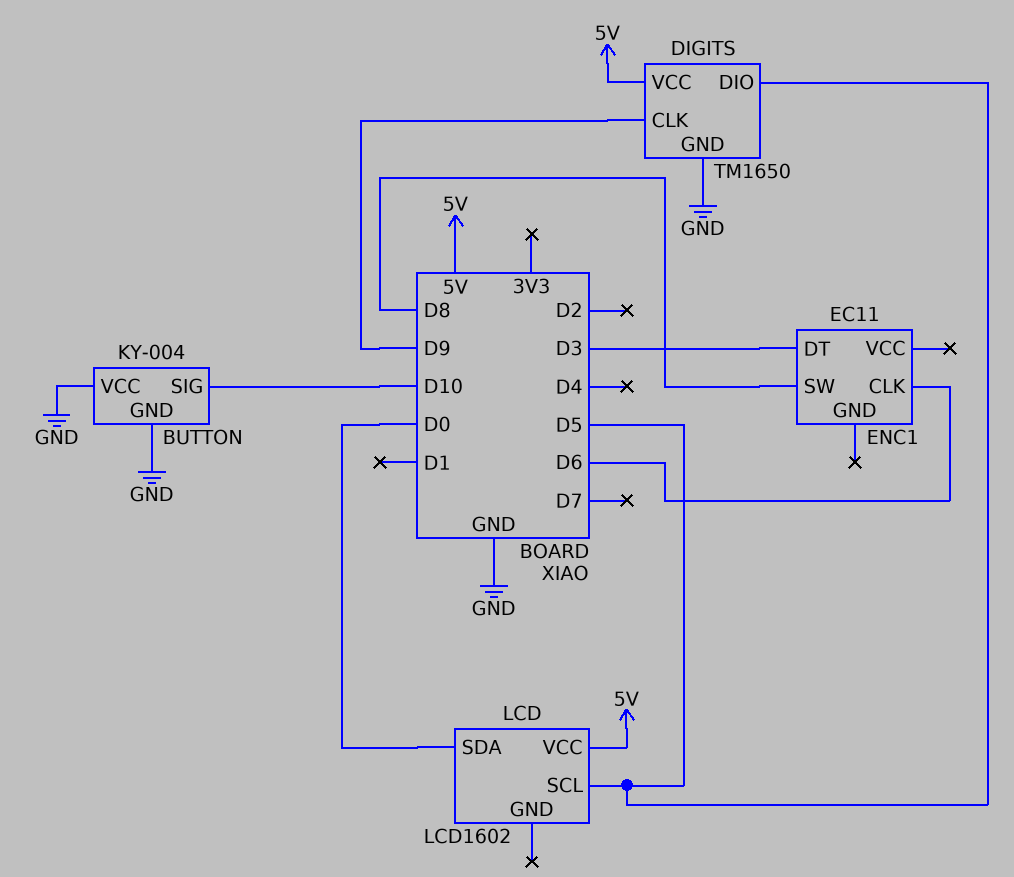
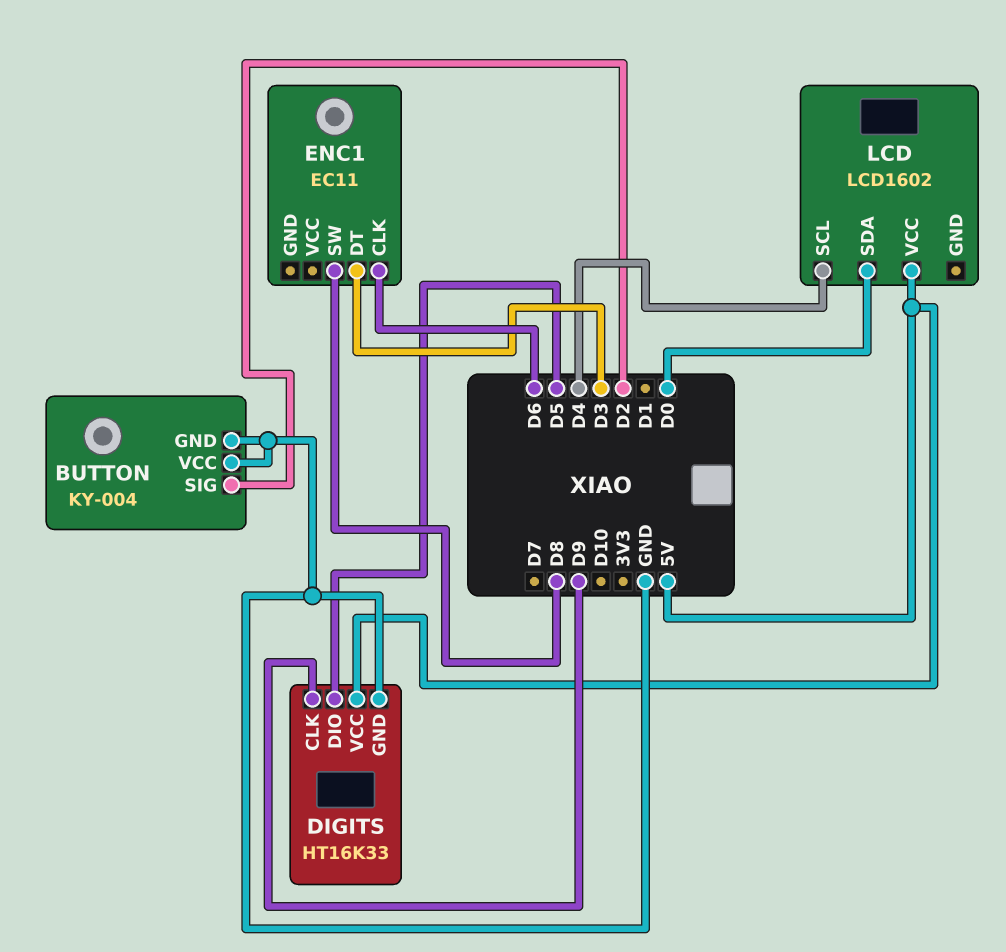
BUTTON pin SIG: D10 -> D2
DIGITS: TM1650 -> HT16K33
LCD pin SCL: D5 -> D4

